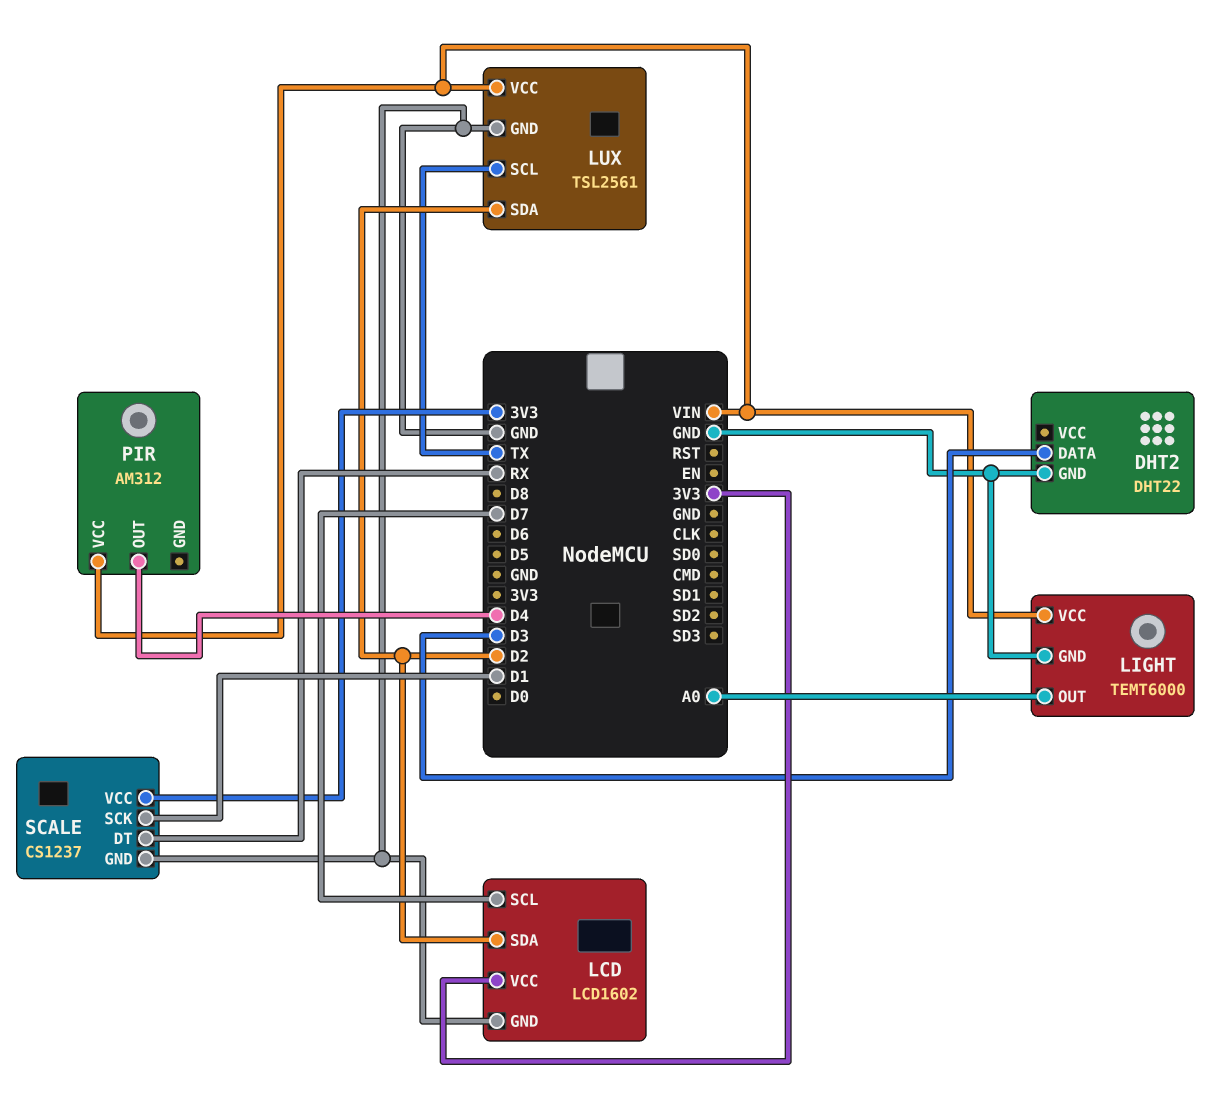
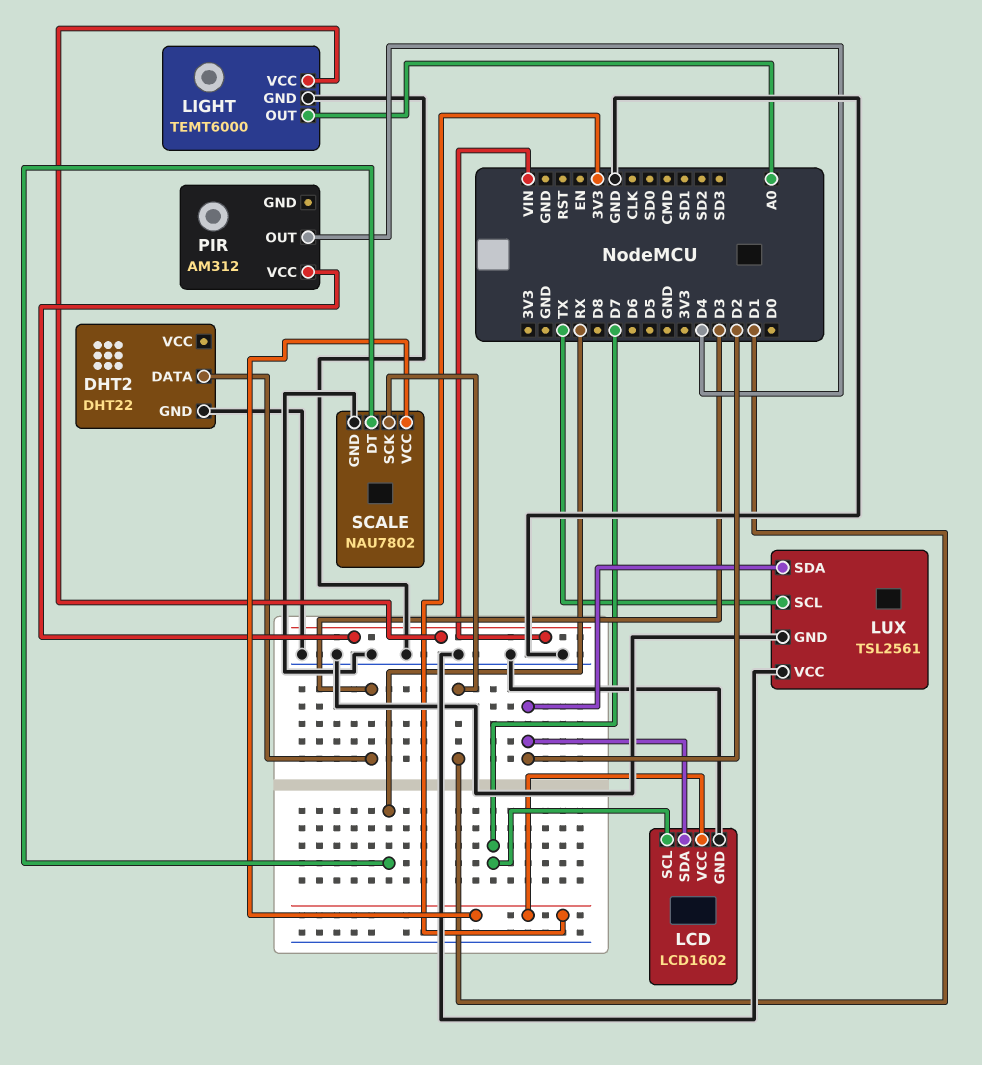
LUX pin VCC: VIN -> GND
SCALE: CS1237 -> NAU7802

